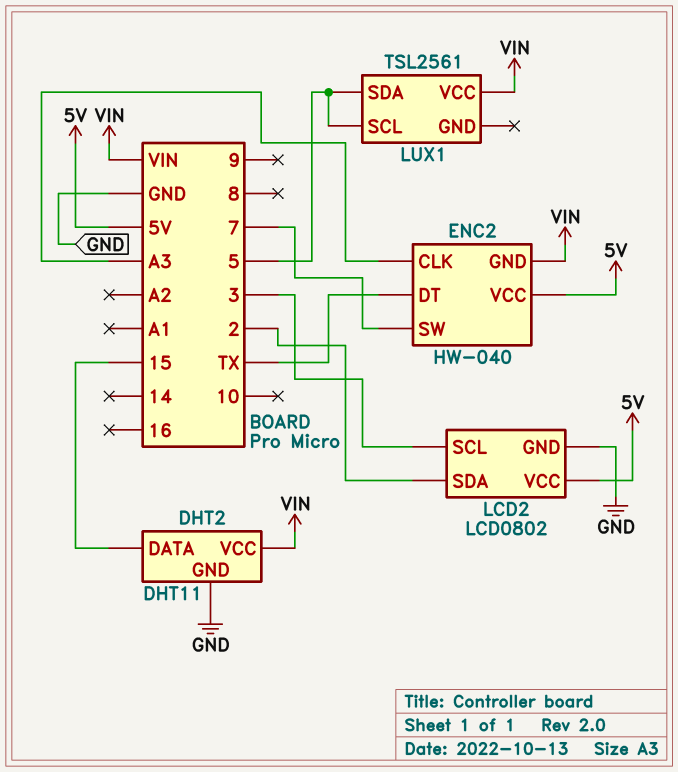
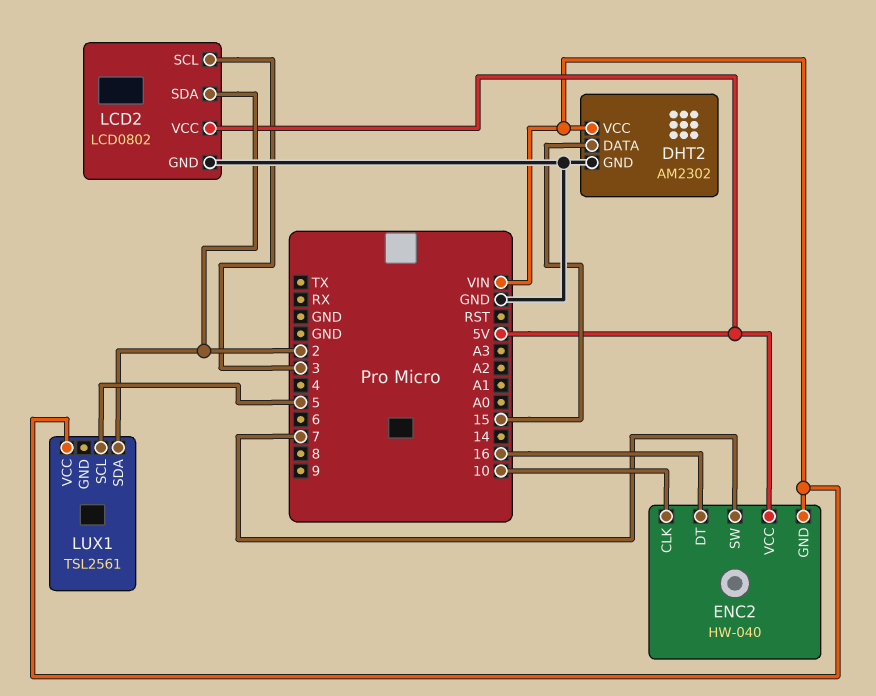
DHT2: DHT11 -> AM2302
ENC2 pin CLK: A3 -> 10
ENC2 pin DT: TX -> 16
LUX1 pin SDA: 5 -> 2

